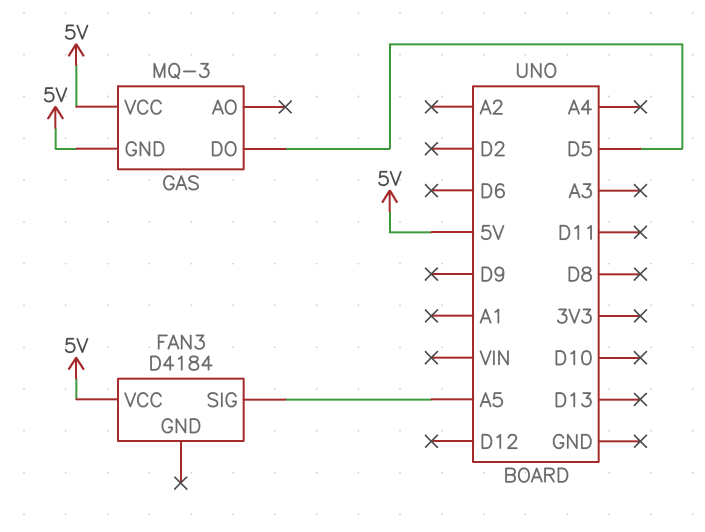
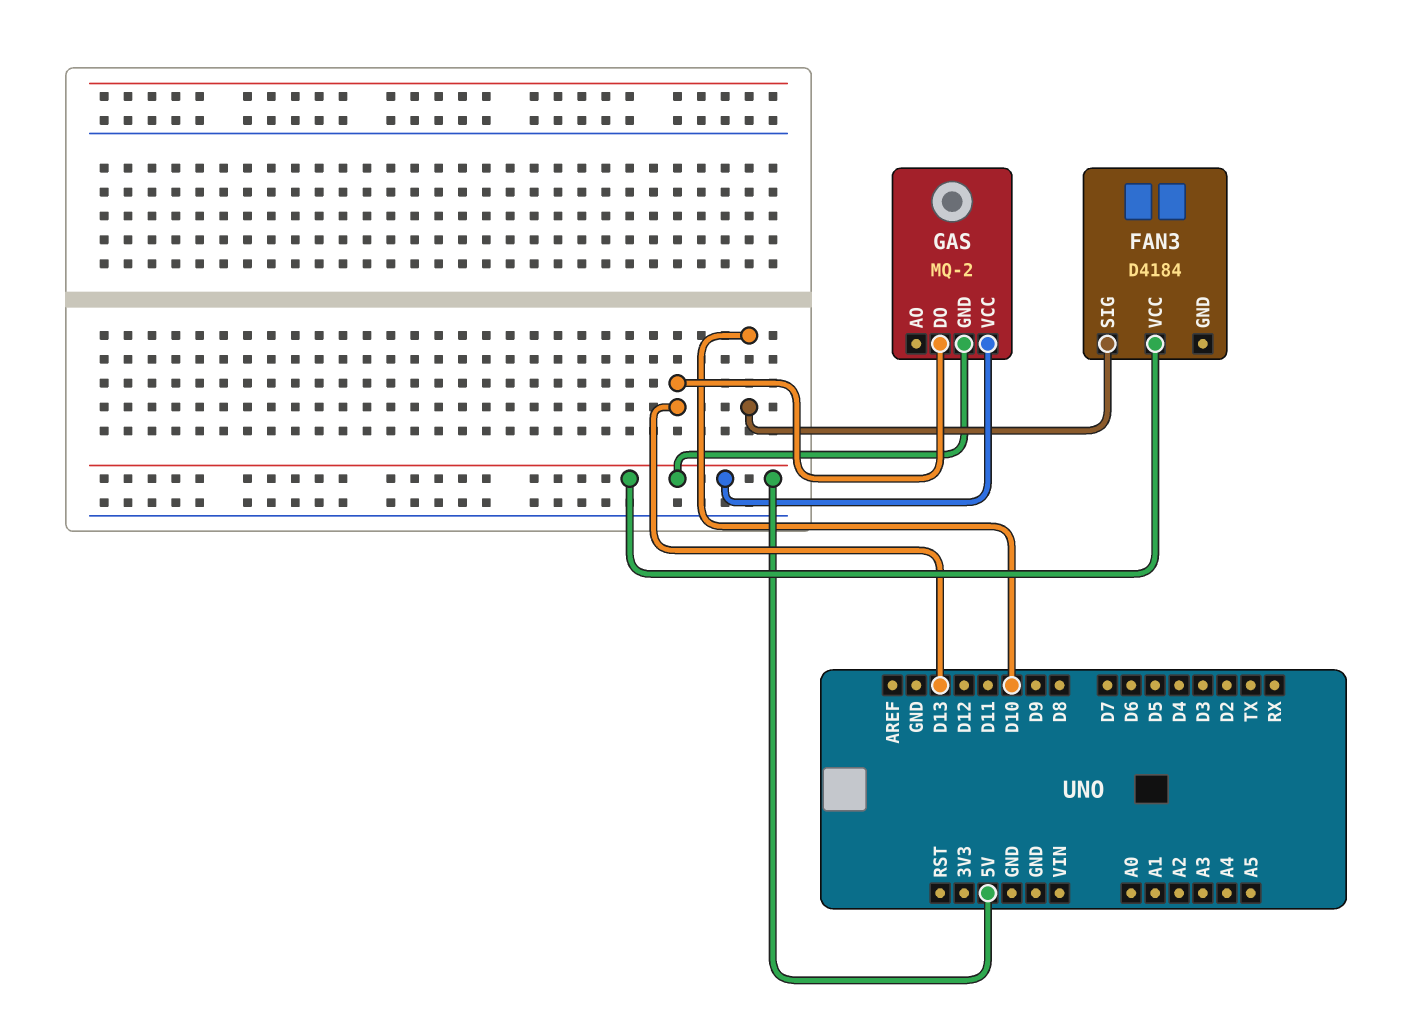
FAN3 pin SIG: A5 -> D10
GAS: MQ-3 -> MQ-2
GAS pin DO: D5 -> D13

